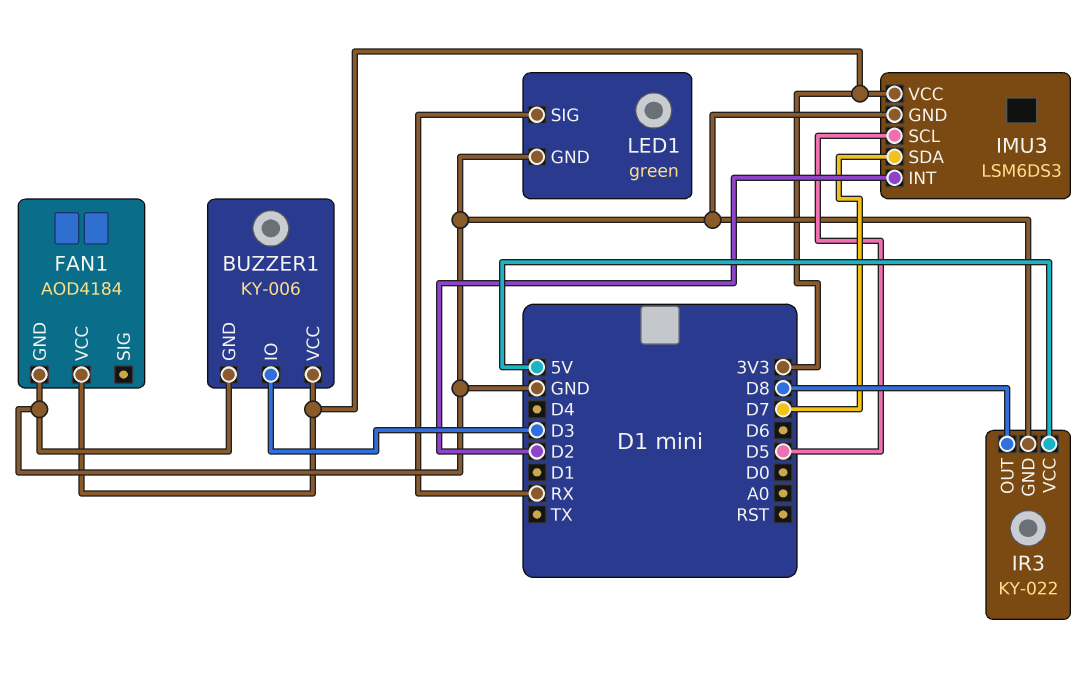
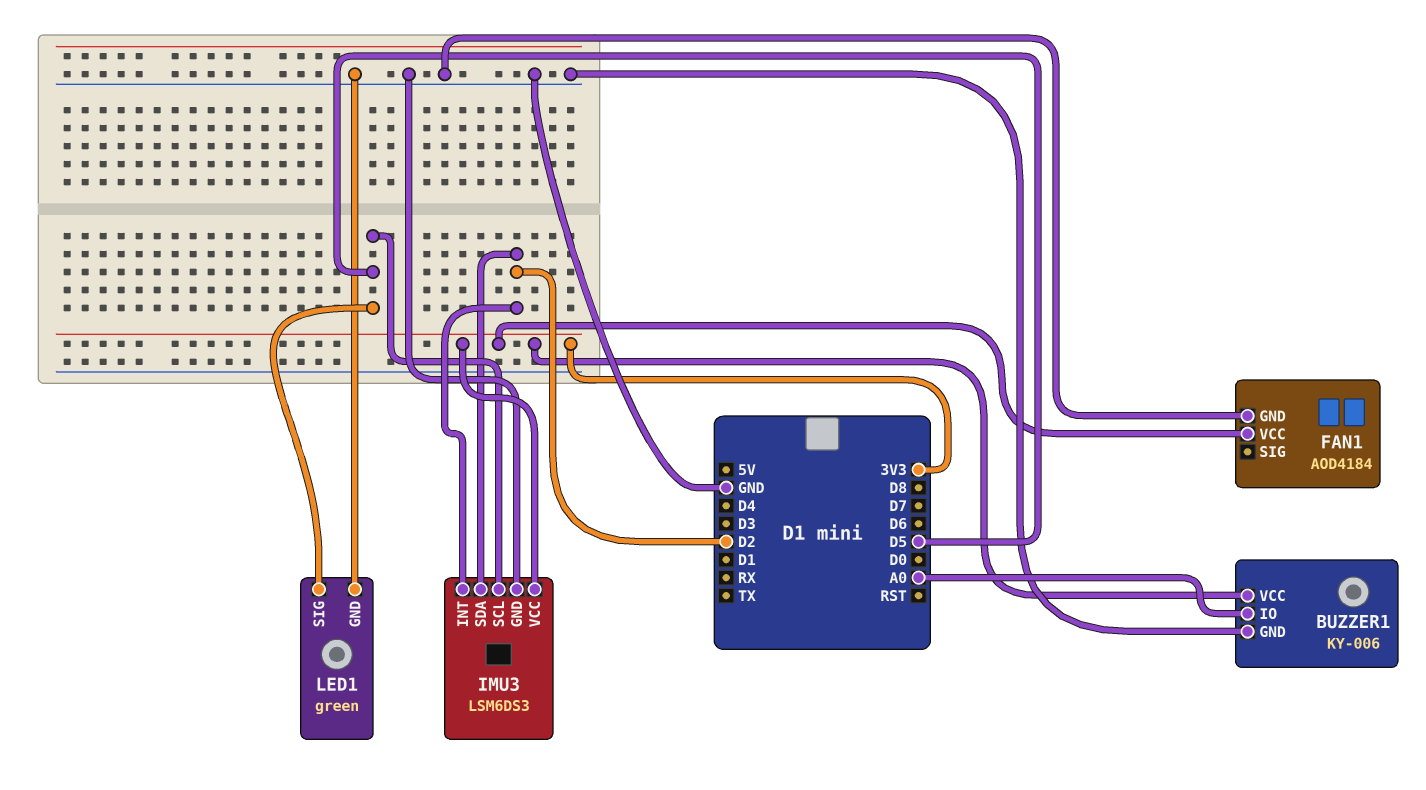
BUZZER1 pin IO: D3 -> A0
IMU3 pin SDA: D7 -> D2
IR3: KY-022 -> none
IR3 pin GND: GND -> none
IR3 pin OUT: D8 -> none
IR3 pin VCC: 5V -> none
LED1 pin SIG: RX -> D5

